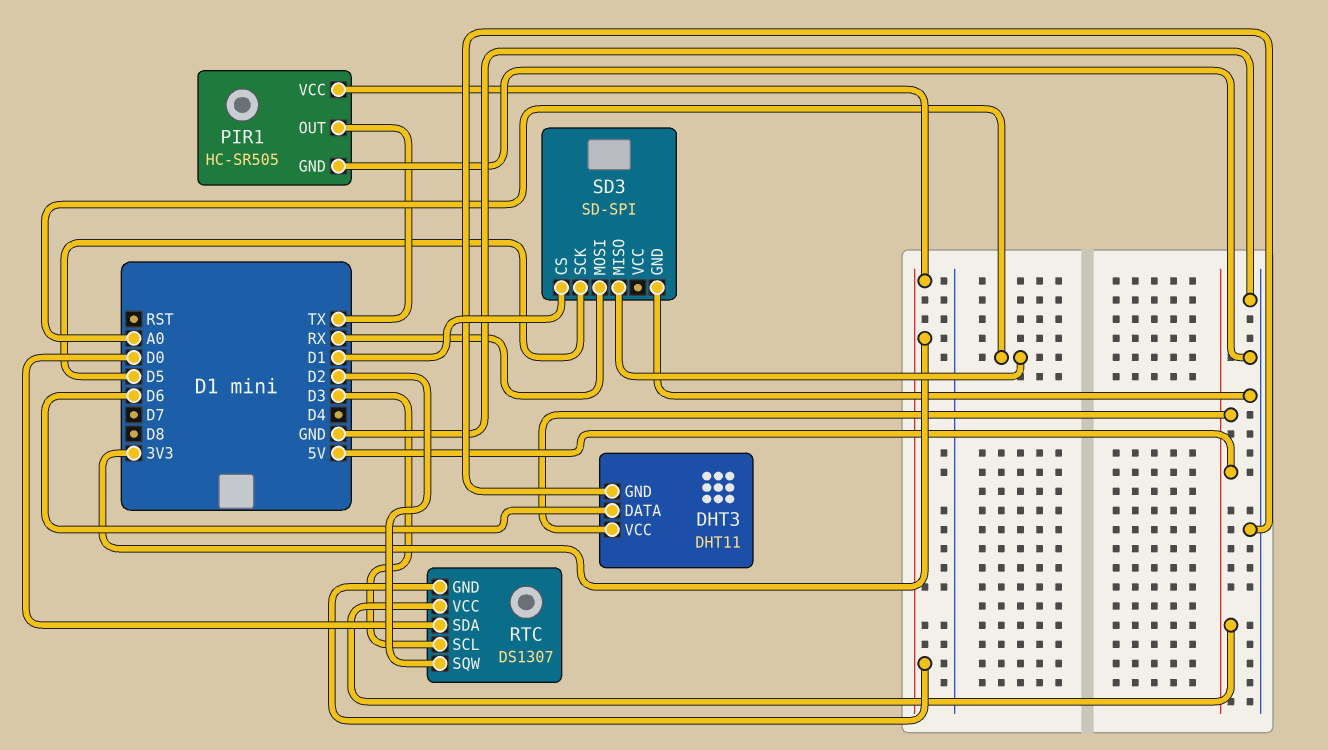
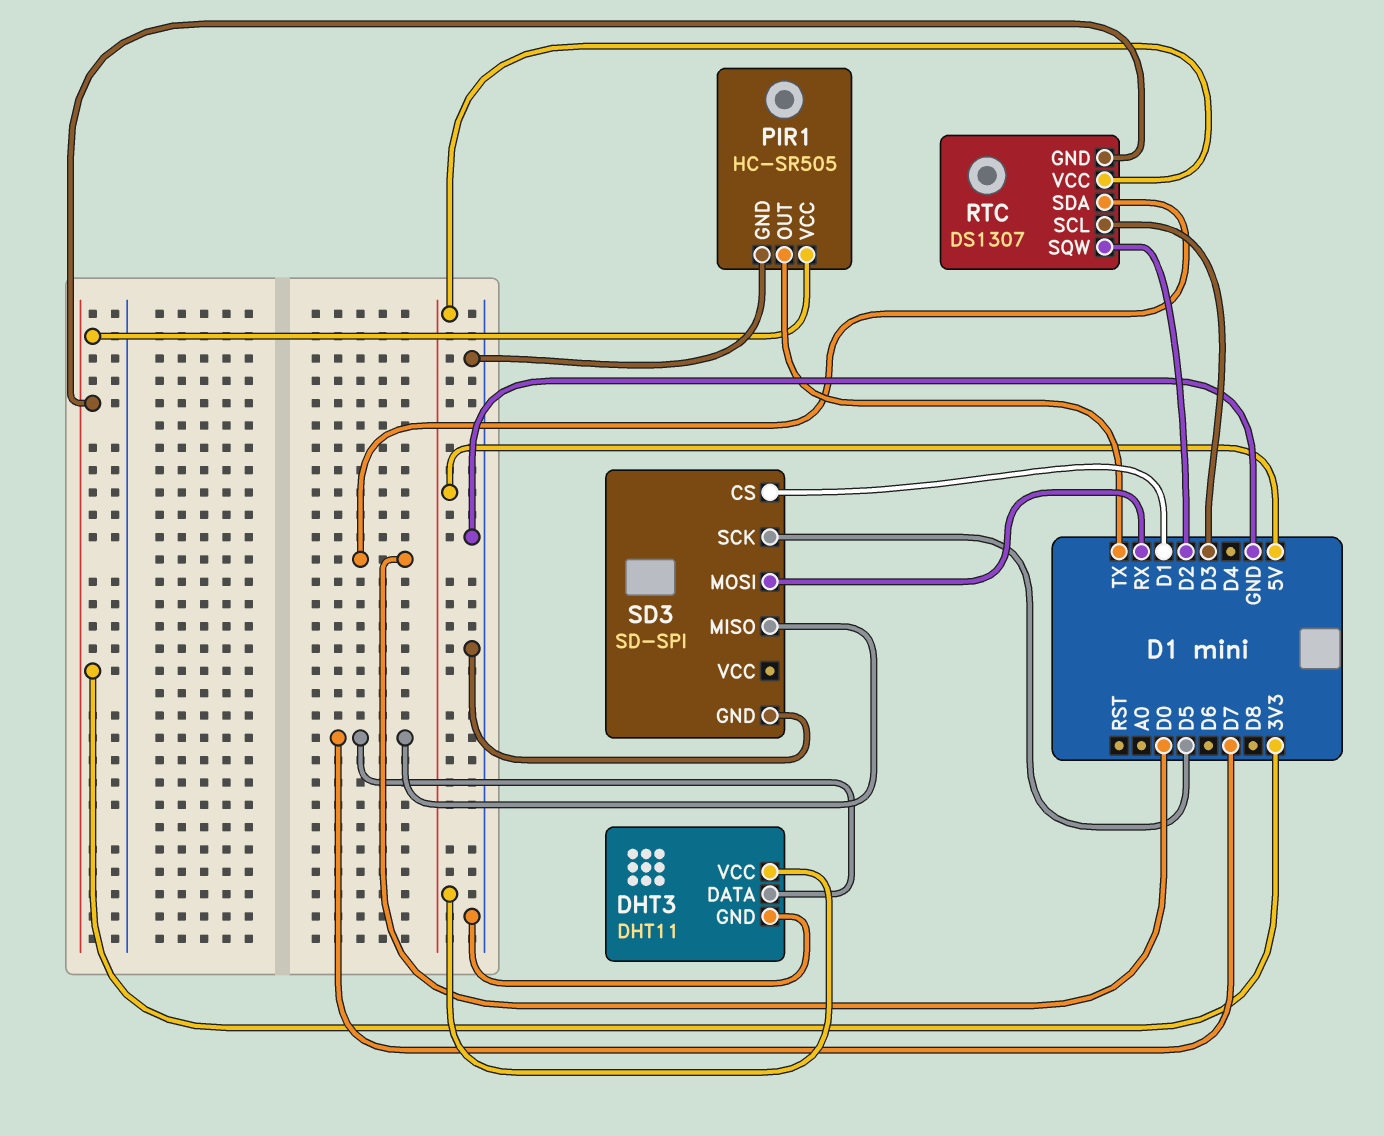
DHT3 pin DATA: D6 -> D7
SD3 pin MISO: A0 -> D7

